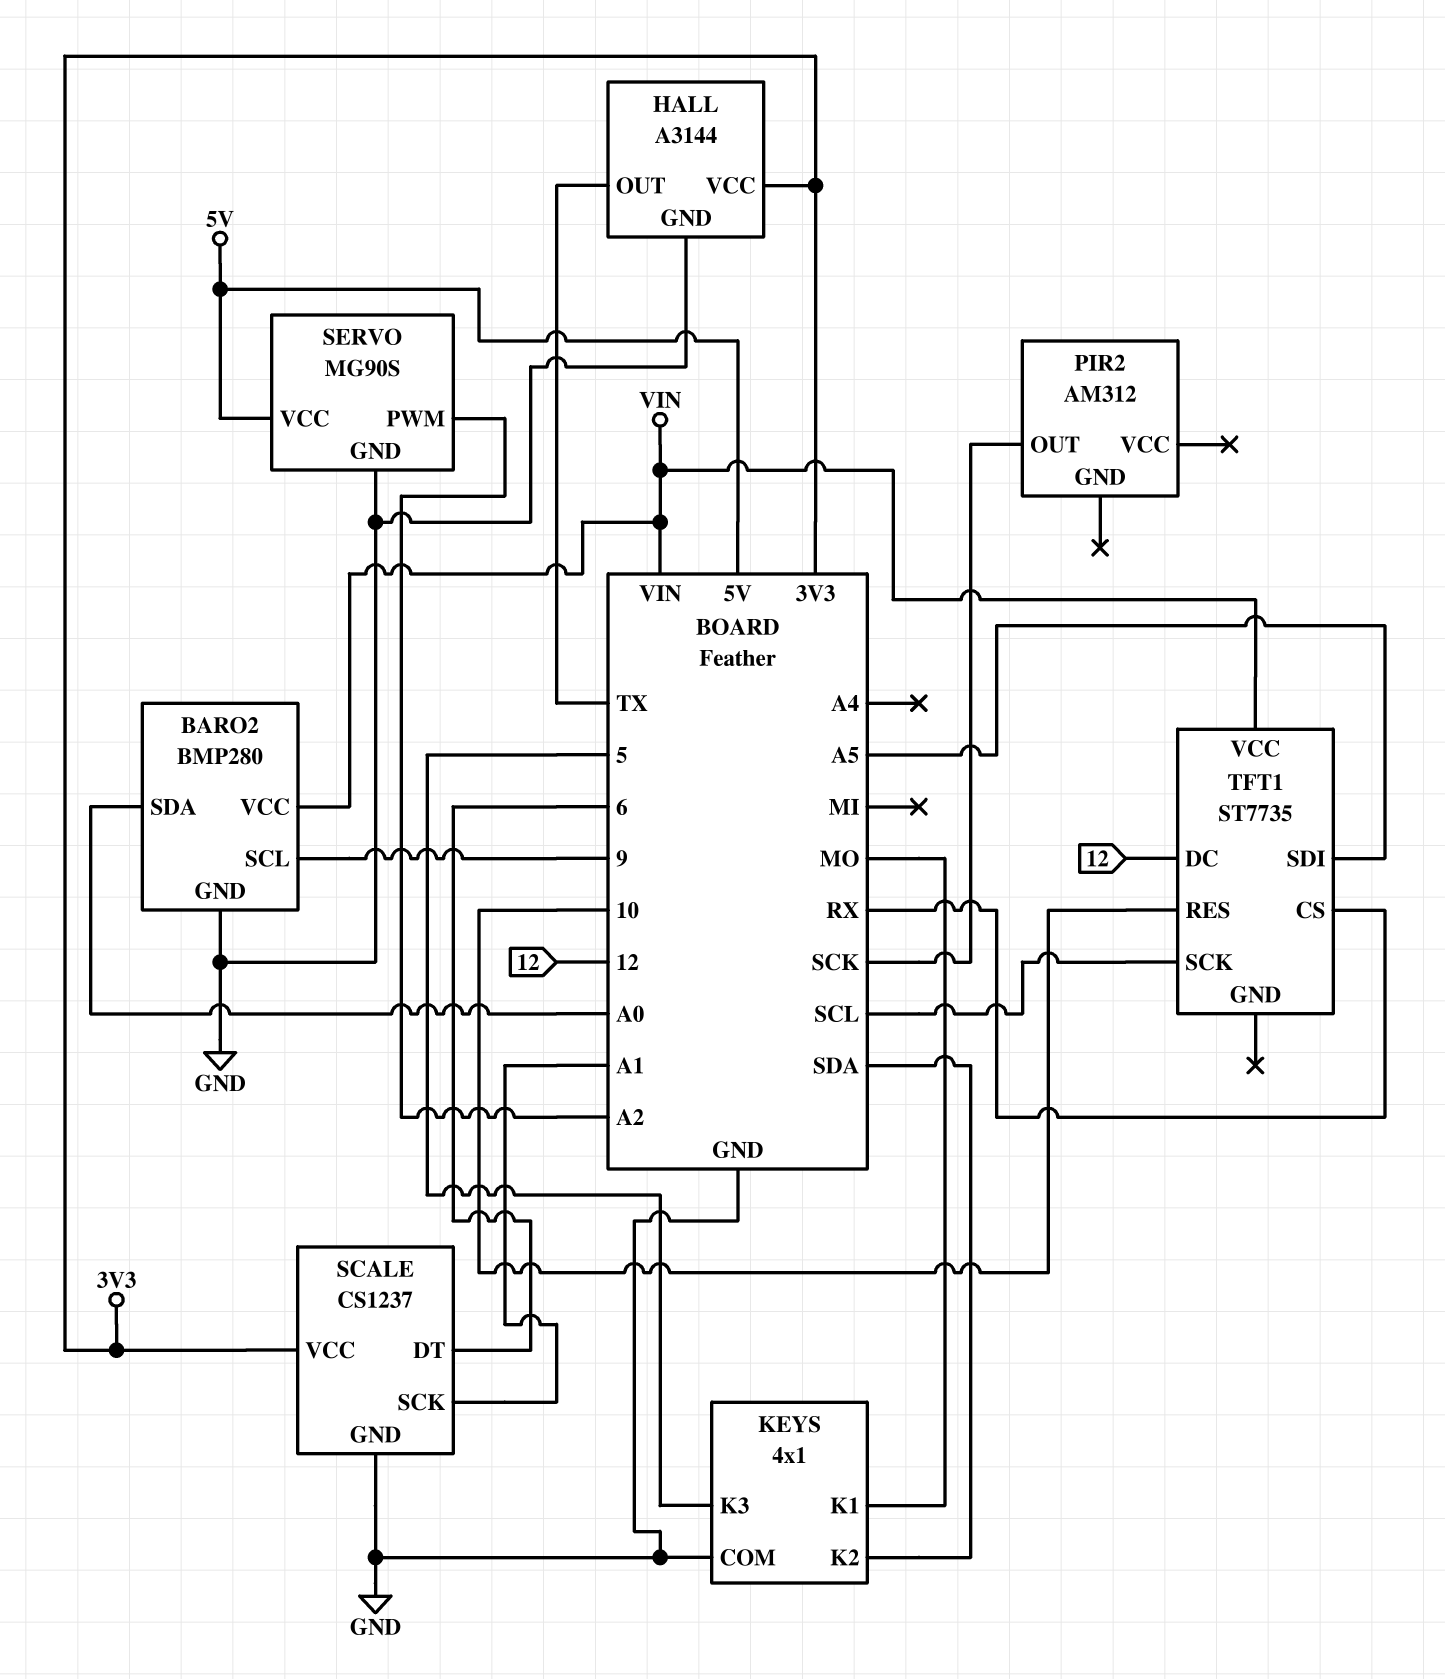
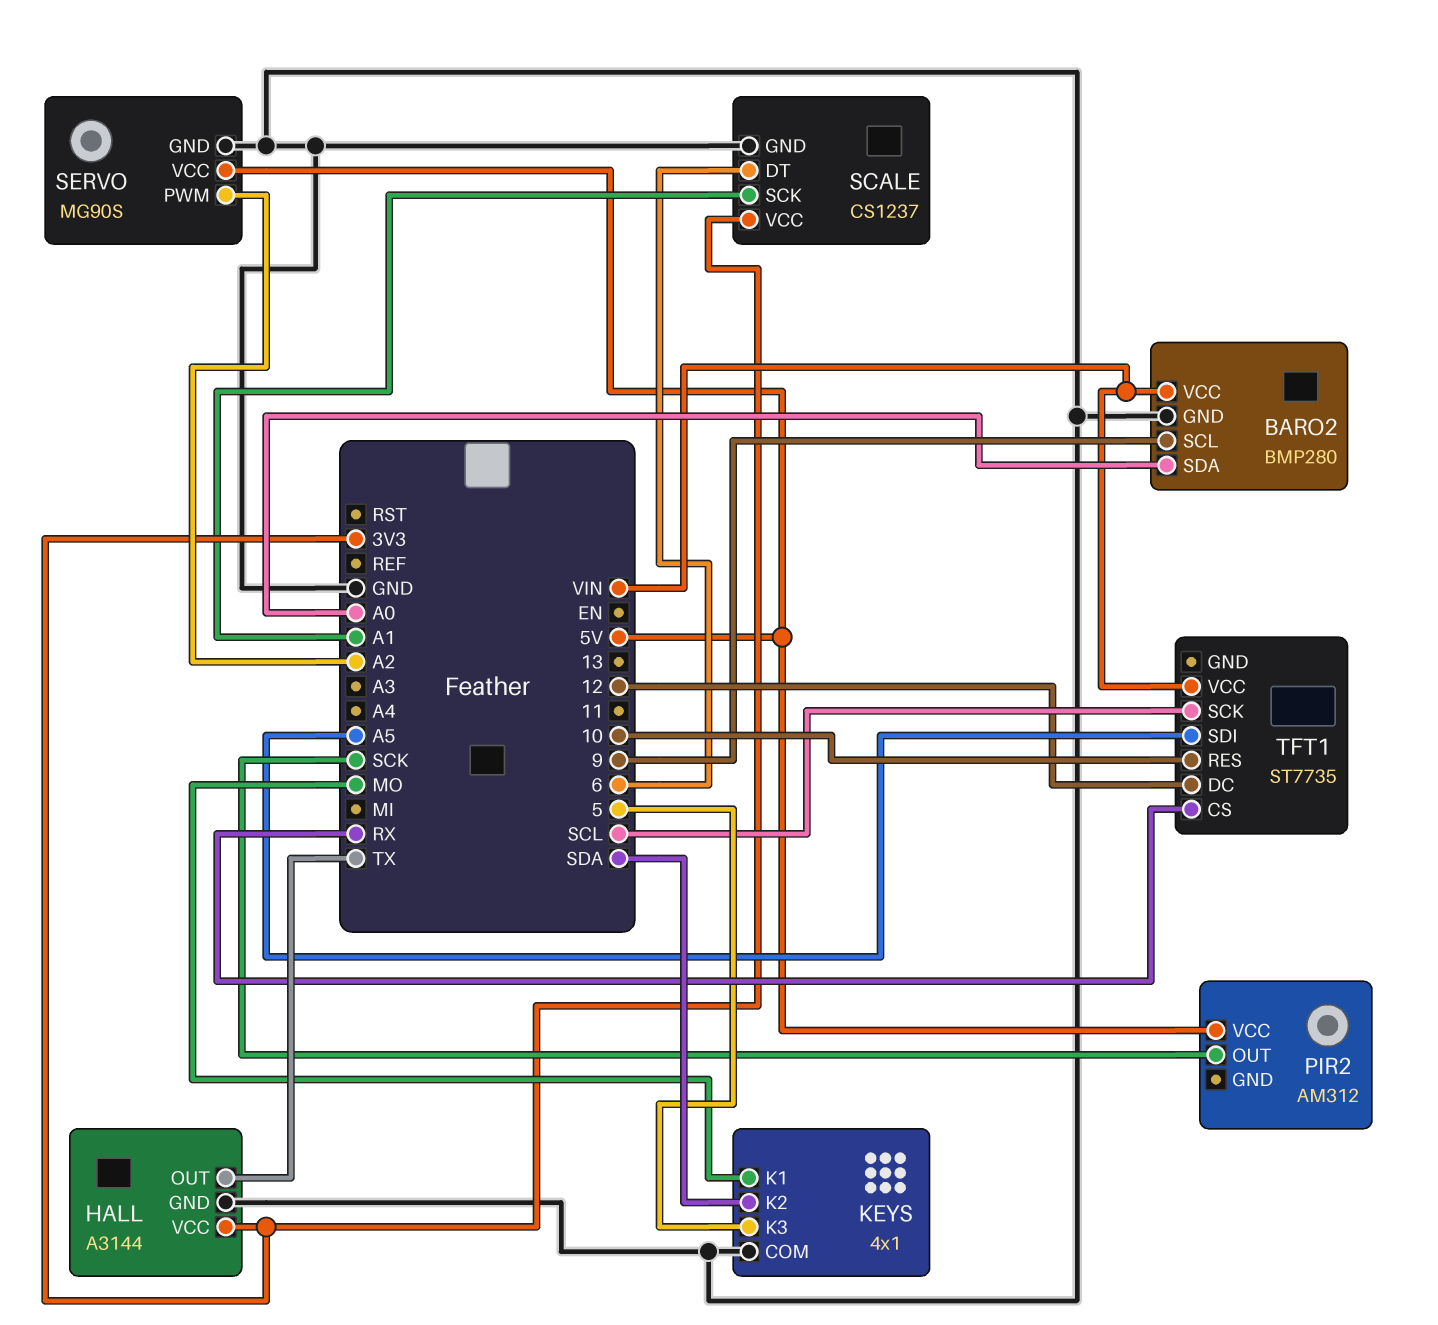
PIR2 pin VCC: none -> 5V

